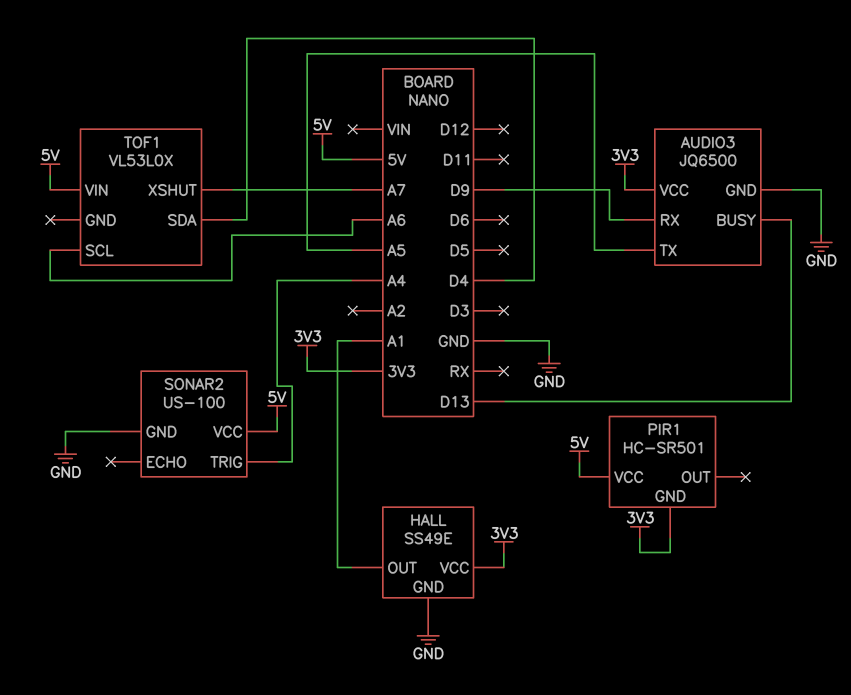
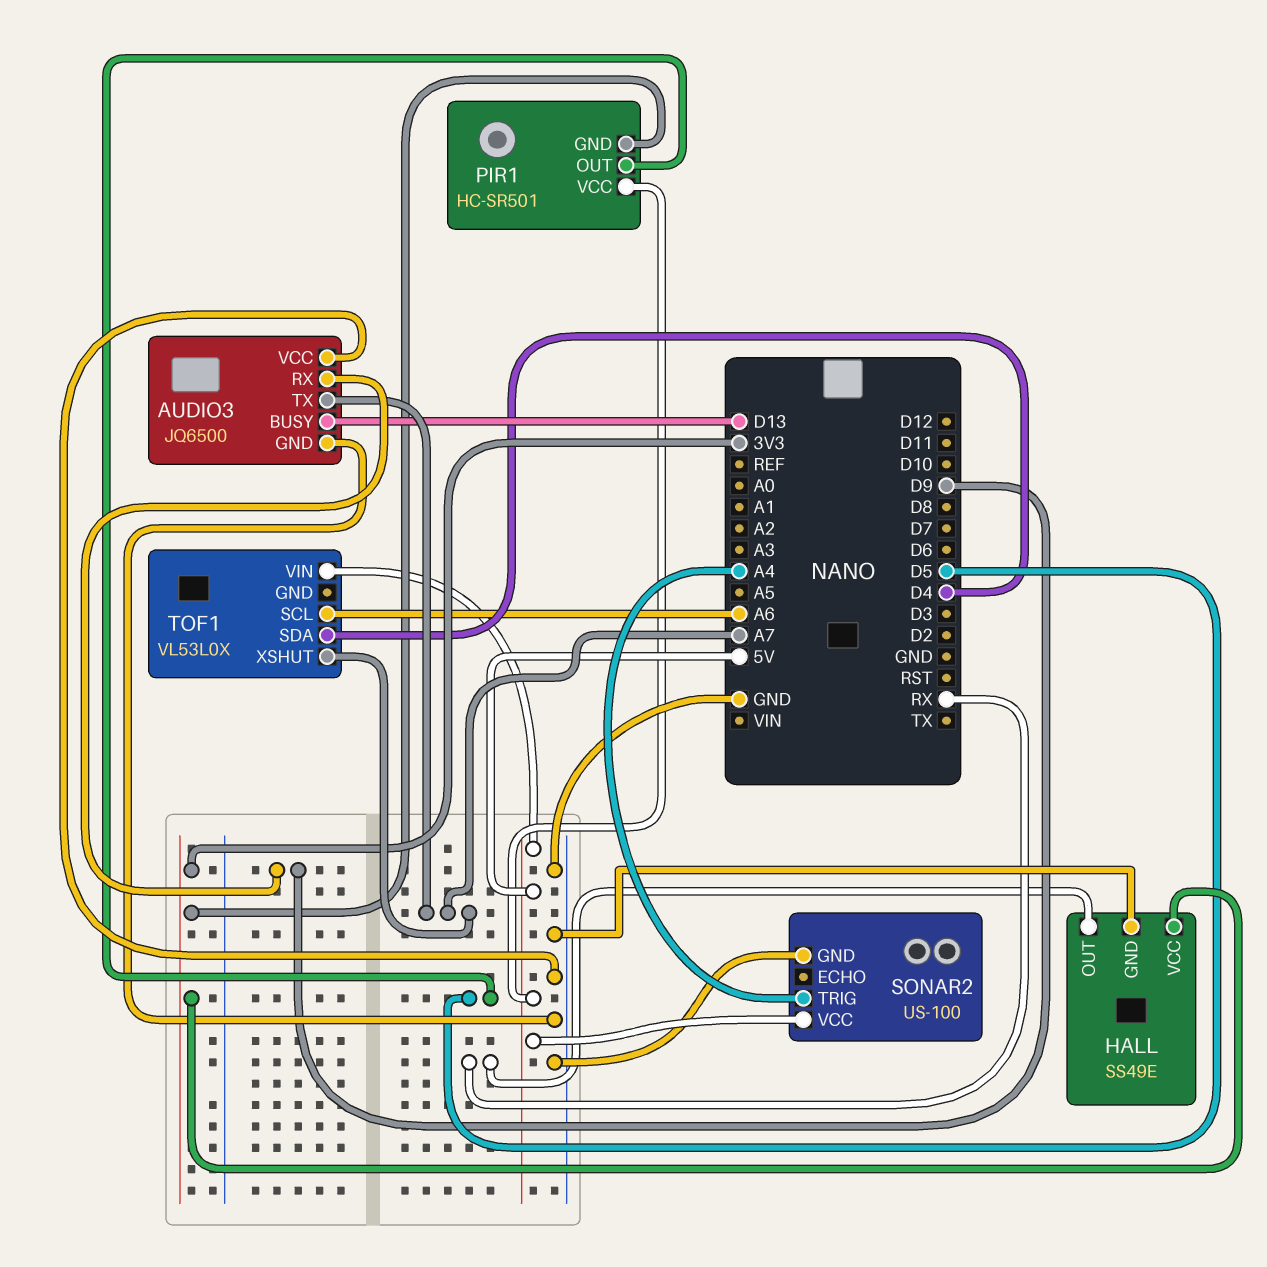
AUDIO3 pin TX: A5 -> A7
AUDIO3 pin VCC: 3V3 -> GND
HALL pin OUT: A1 -> RX
PIR1 pin OUT: none -> D5

